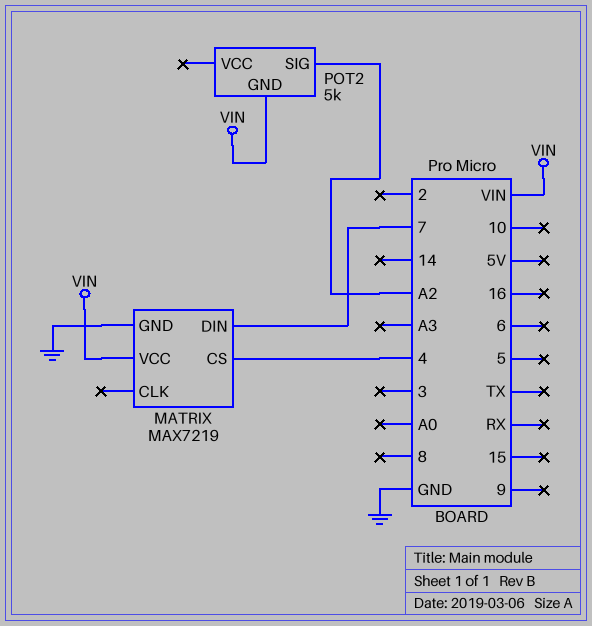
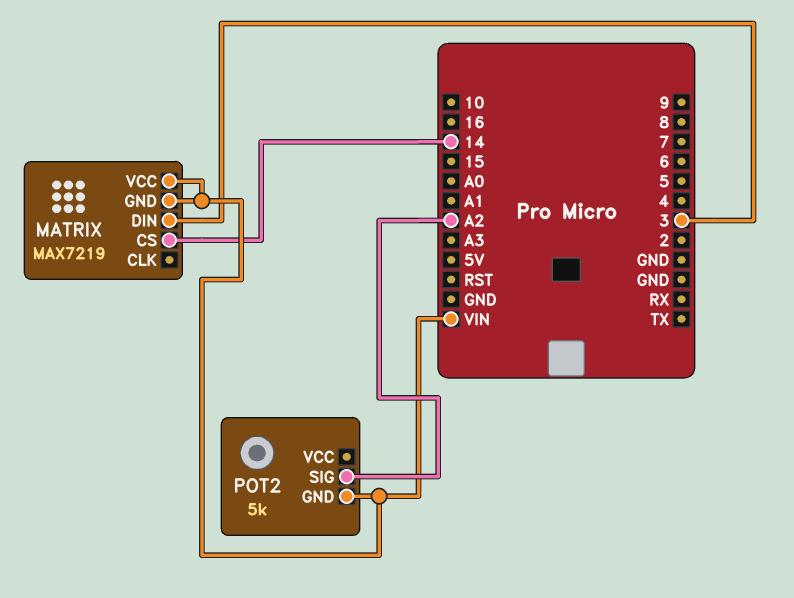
MATRIX pin CS: 4 -> 14
MATRIX pin DIN: 7 -> 3
MATRIX pin GND: GND -> VIN

